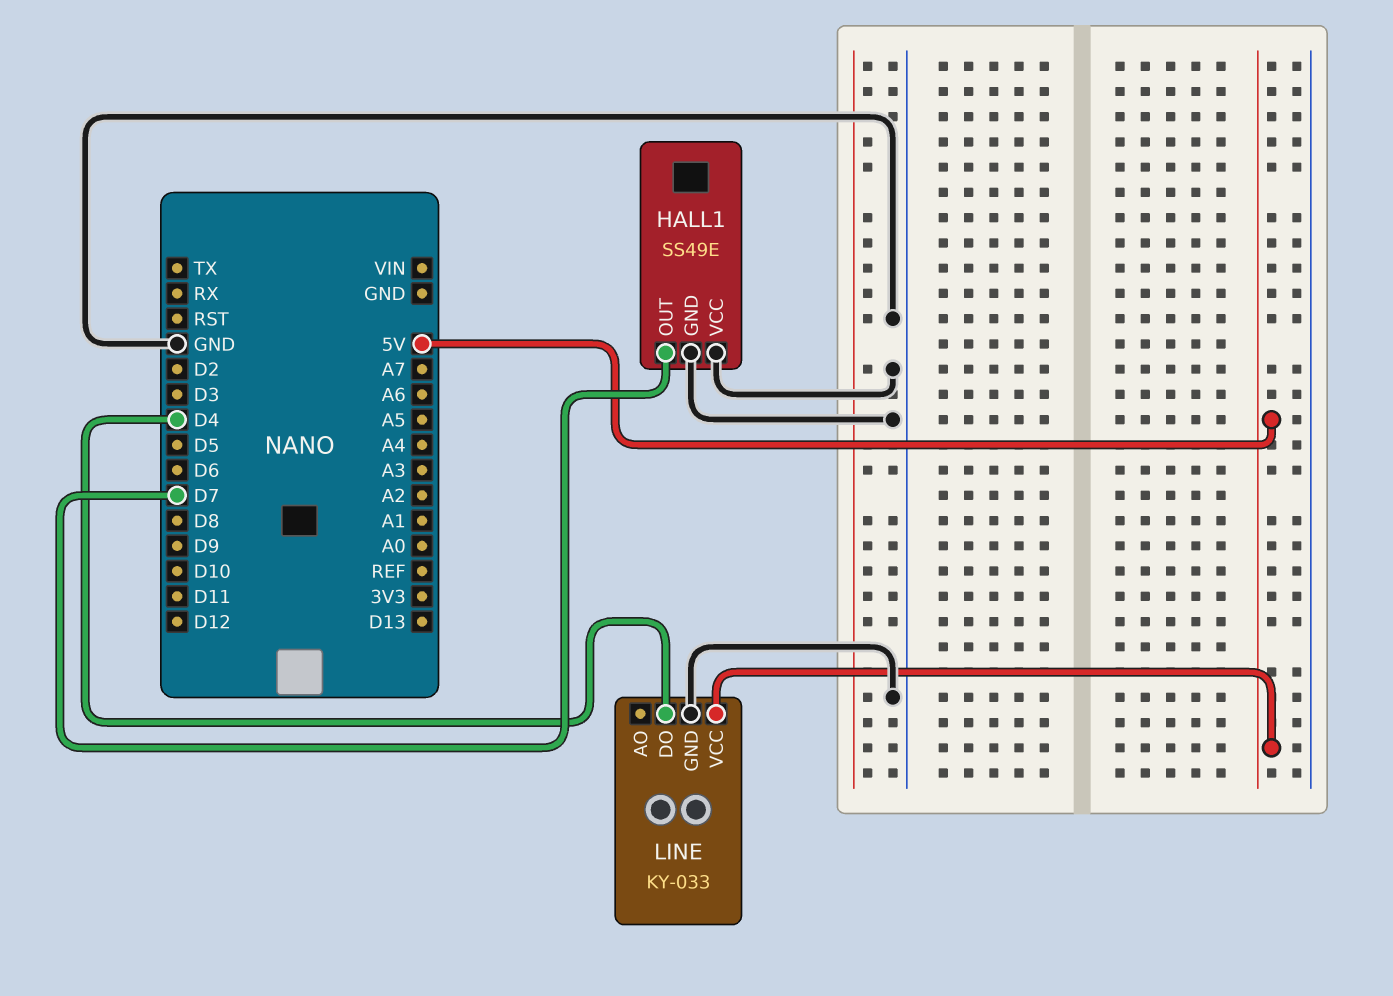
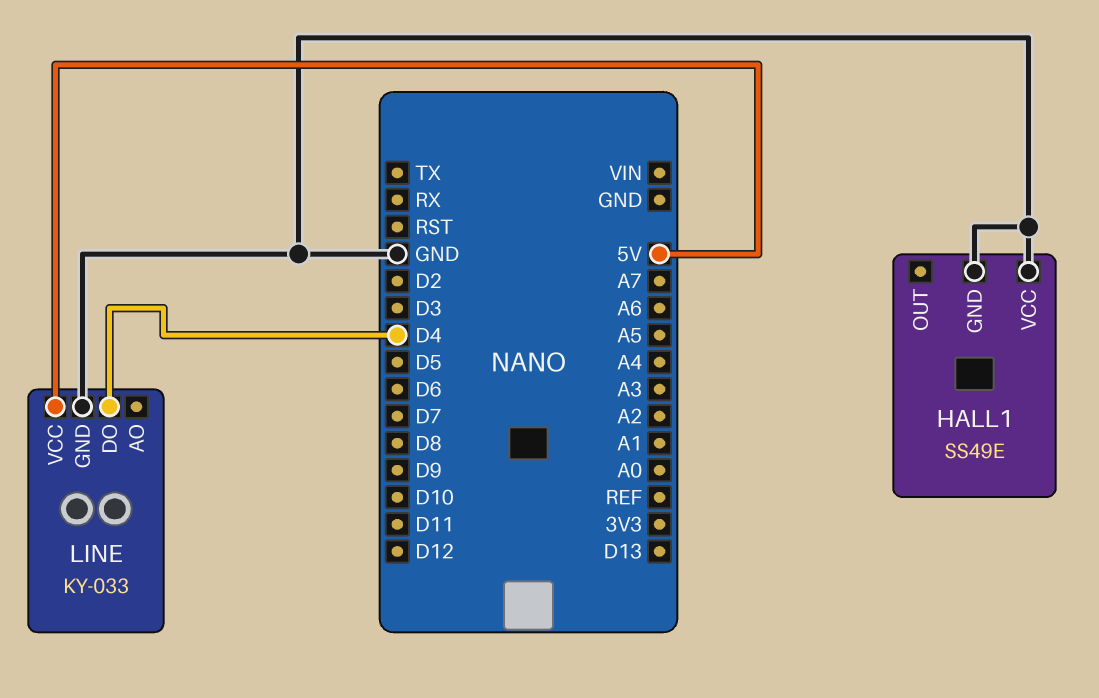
HALL1 pin OUT: D7 -> none

